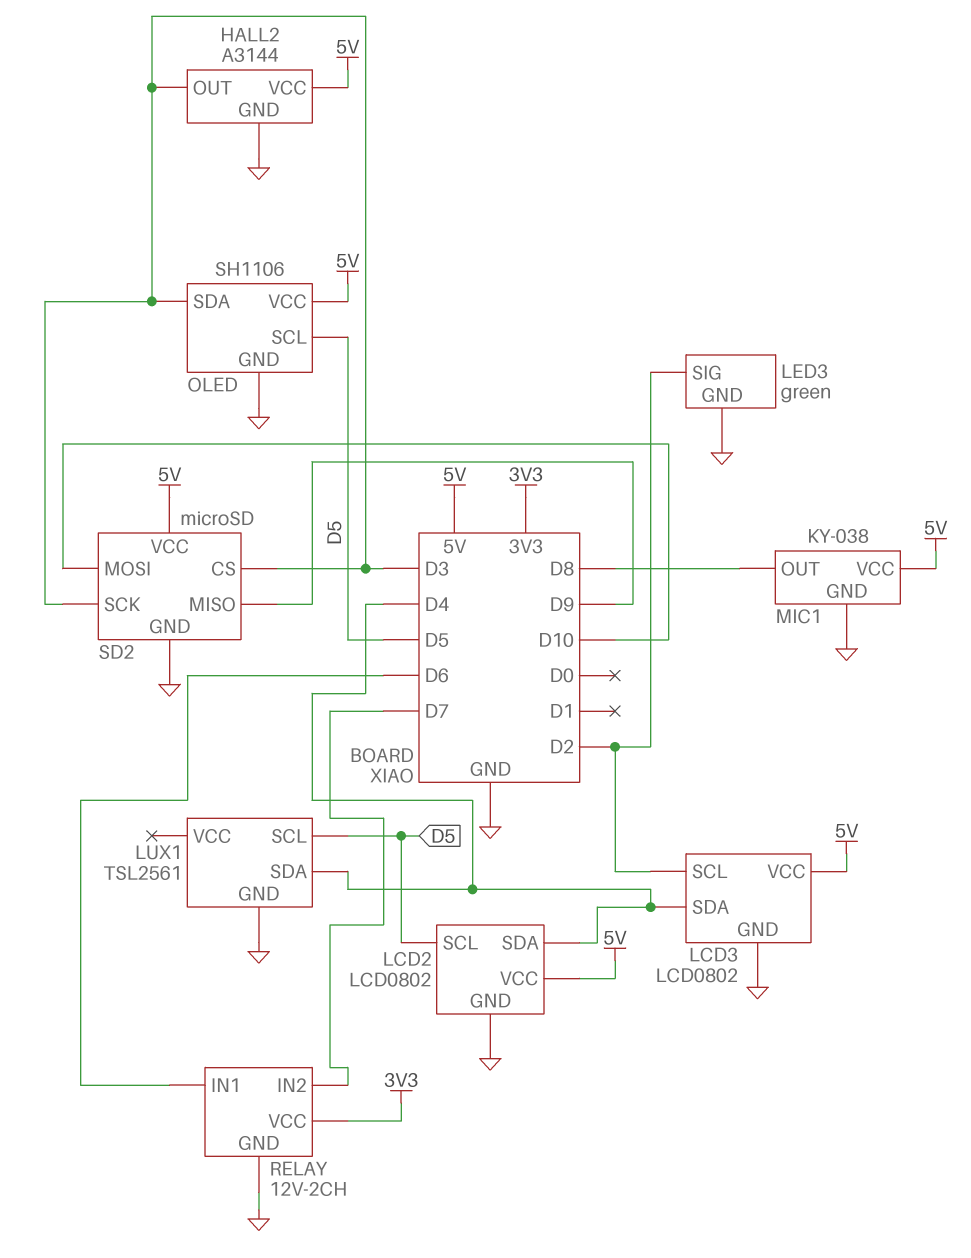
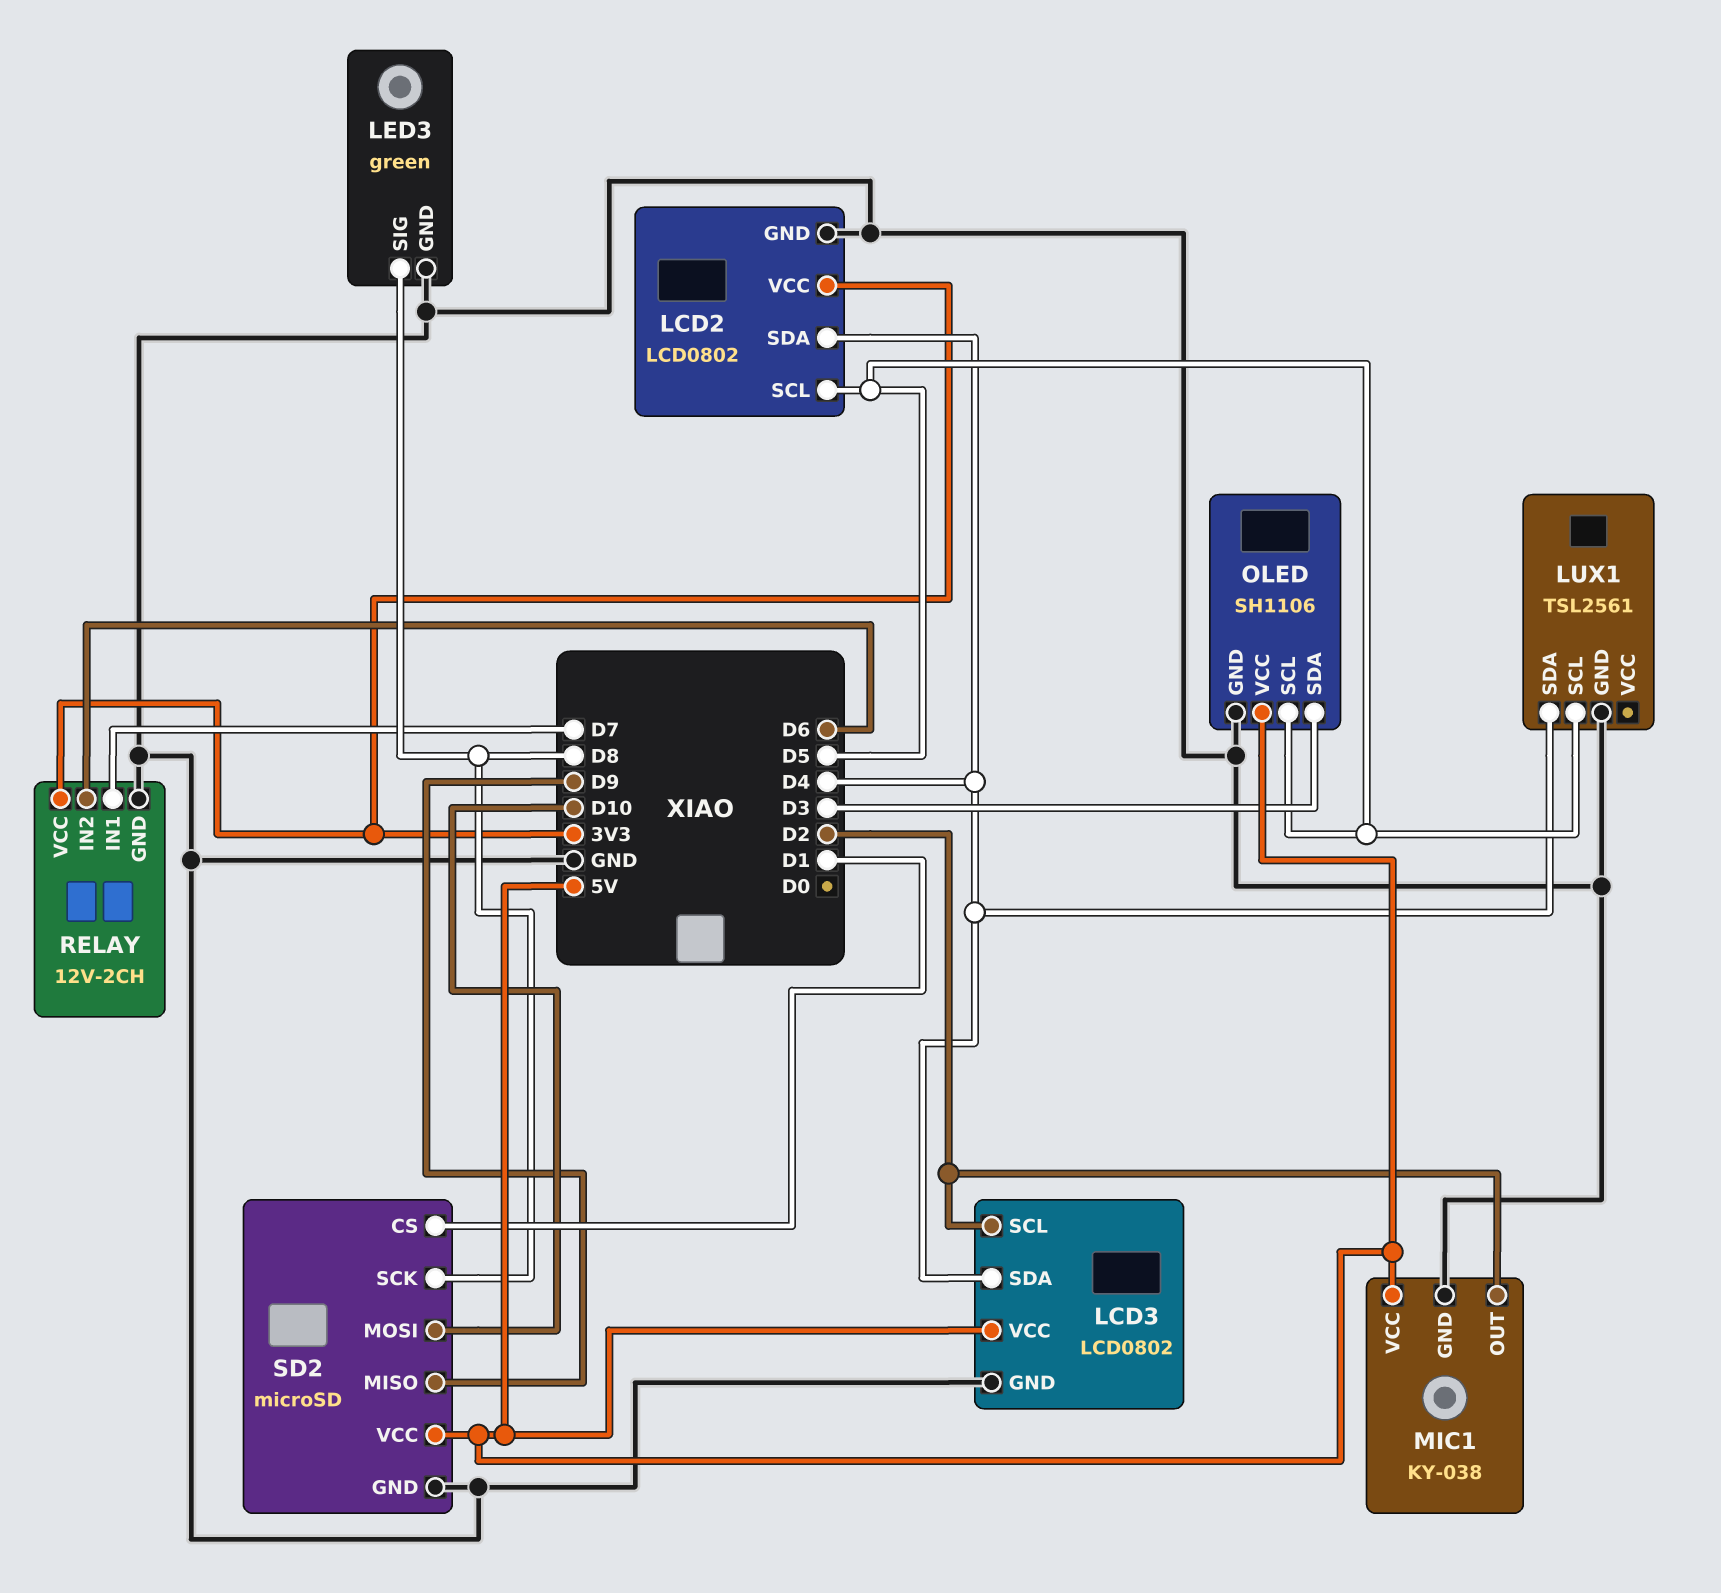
HALL2: A3144 -> none
HALL2 pin GND: GND -> none
HALL2 pin OUT: D3 -> none
HALL2 pin VCC: 5V -> none
LCD2 pin VCC: 5V -> 3V3
LED3 pin SIG: D2 -> D8
MIC1 pin OUT: D8 -> D2
RELAY pin IN1: D6 -> D7
RELAY pin IN2: D7 -> D6
SD2 pin CS: D3 -> D1
SD2 pin SCK: D3 -> D8

